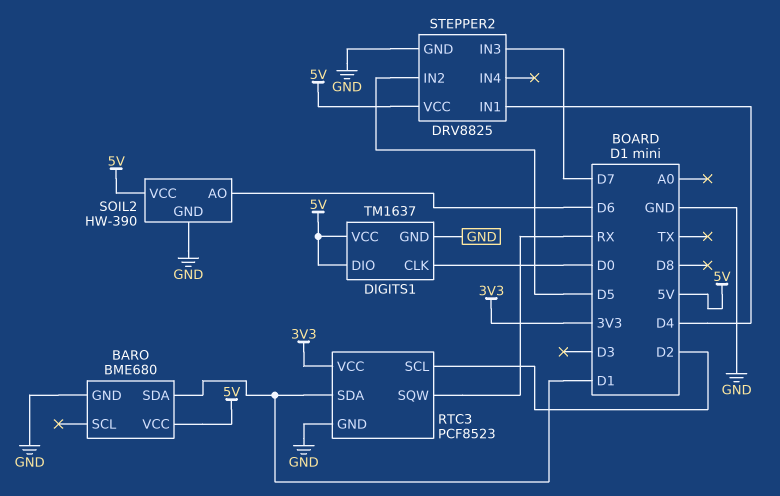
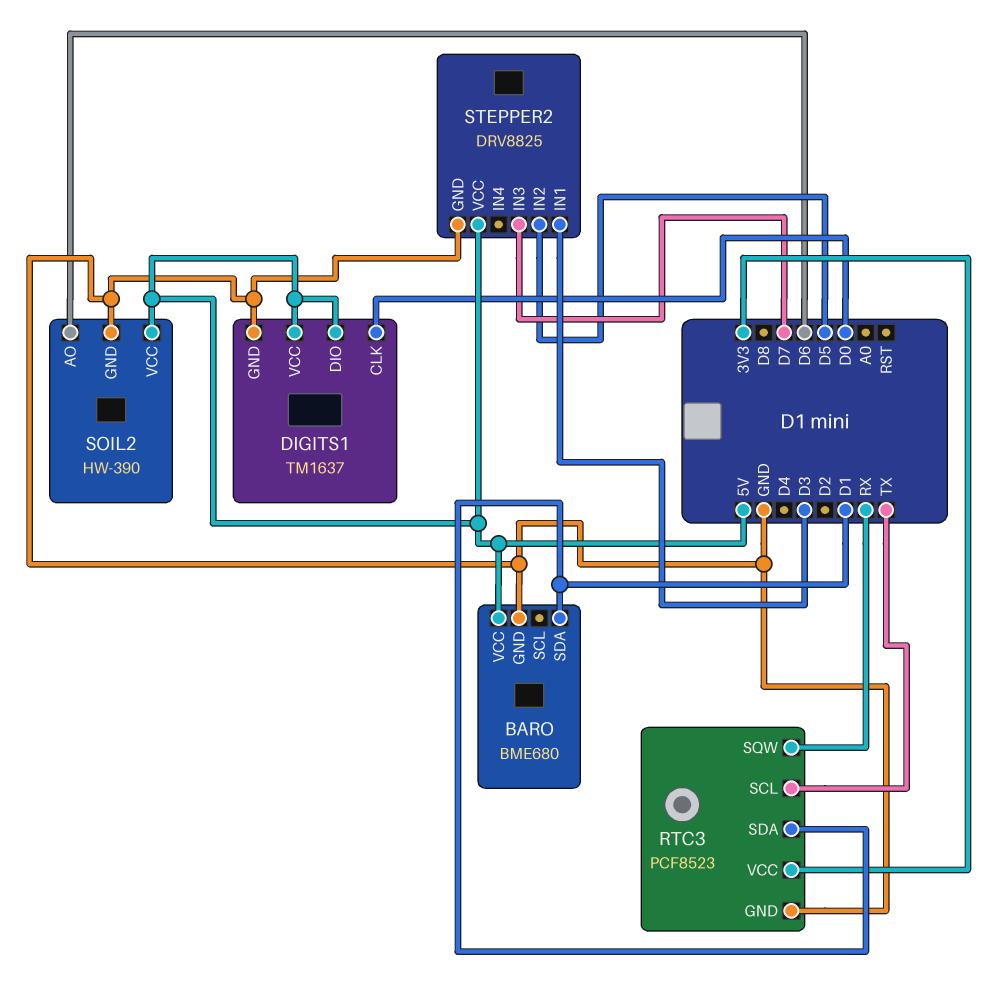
RTC3 pin SCL: D2 -> TX
STEPPER2 pin IN1: D4 -> D3

